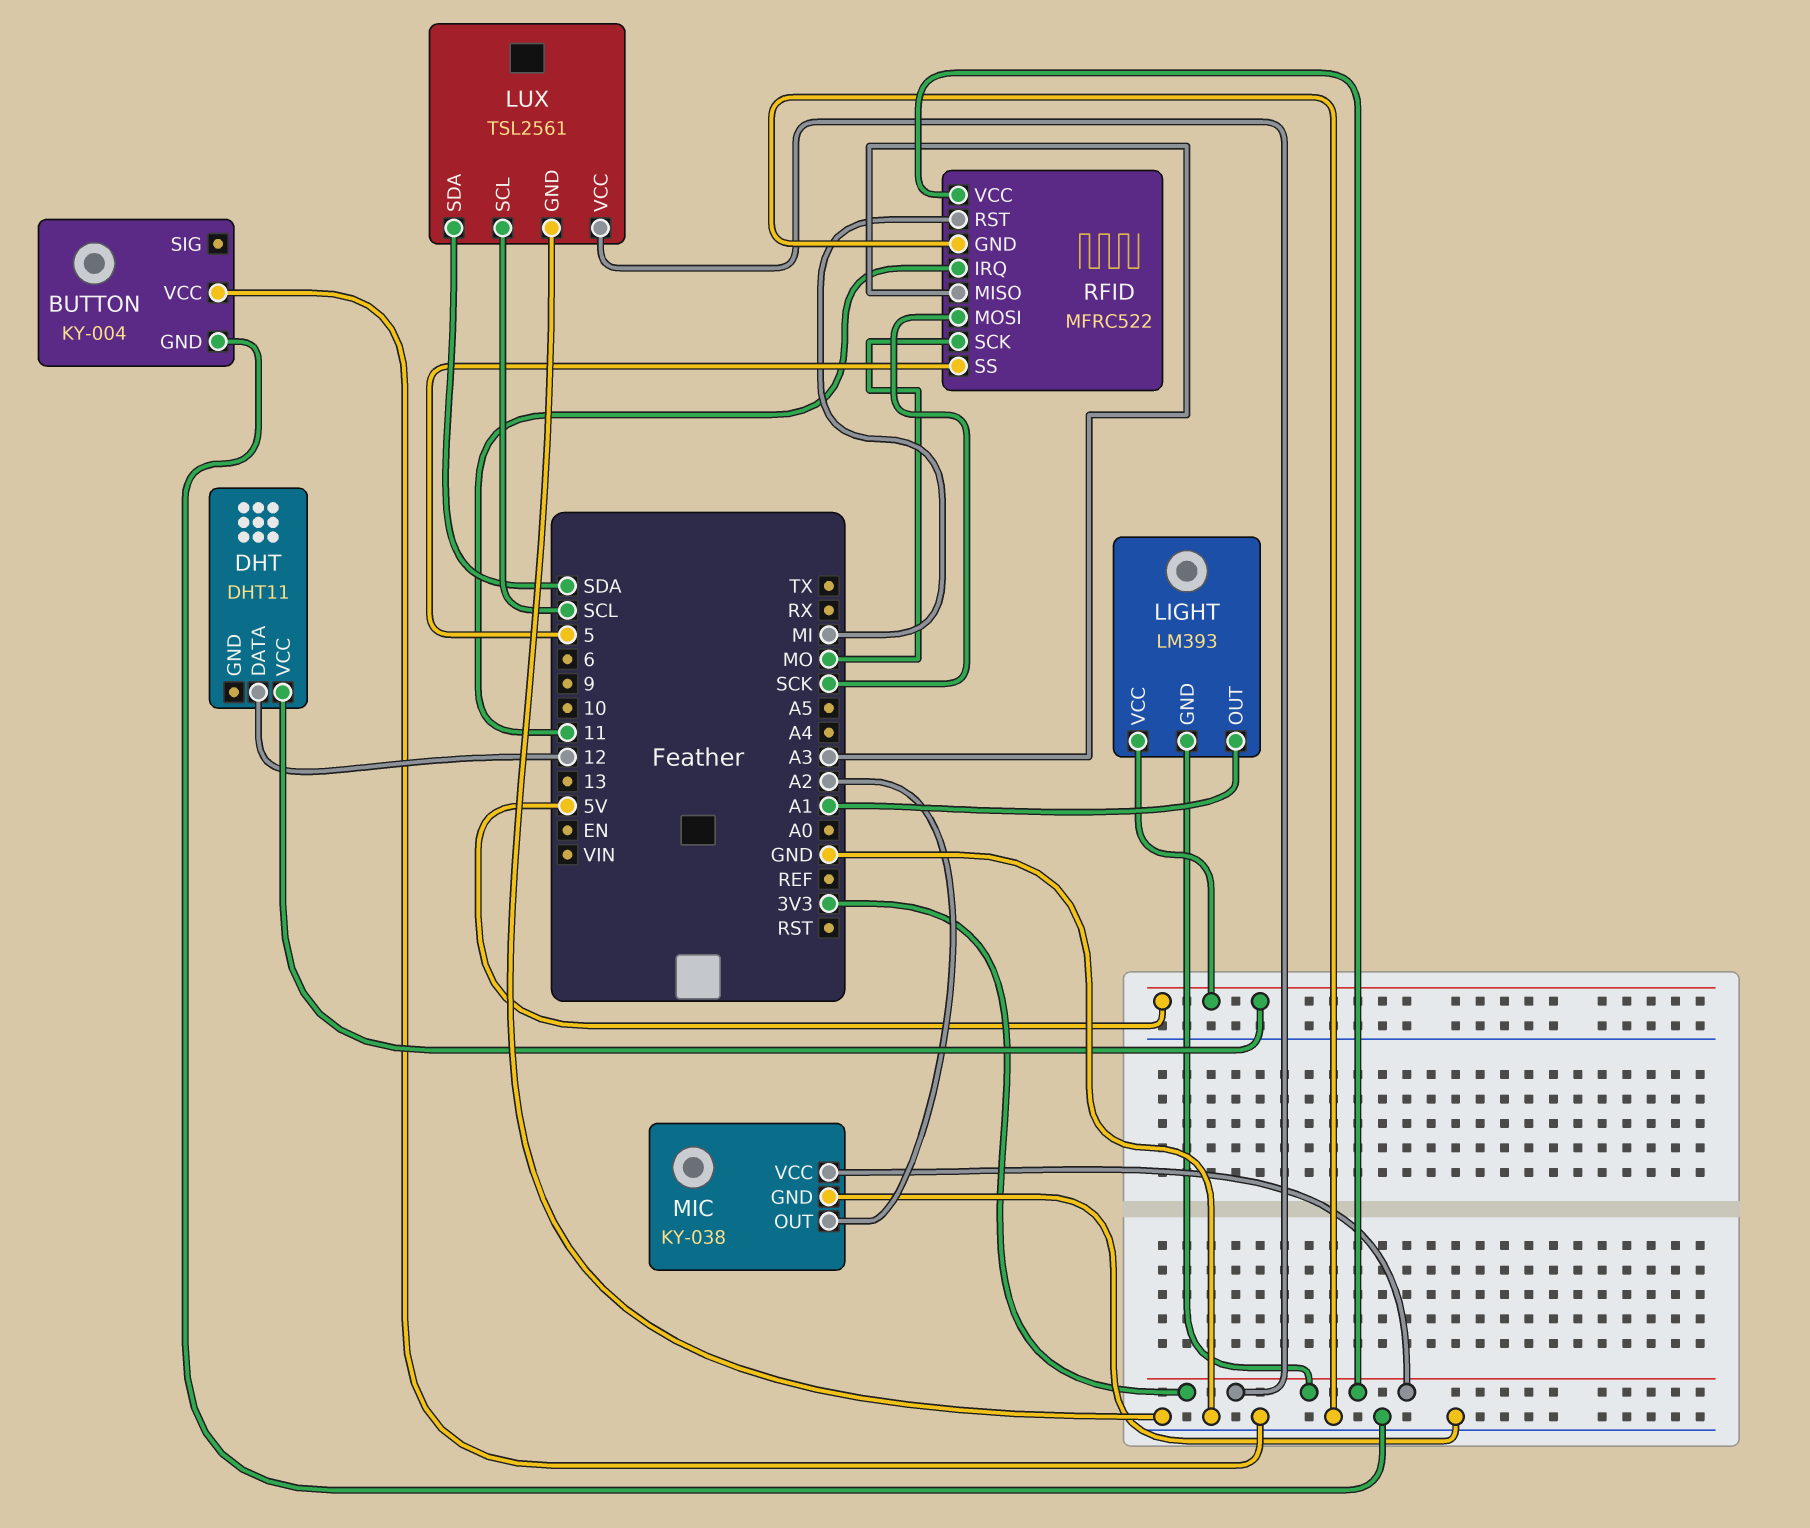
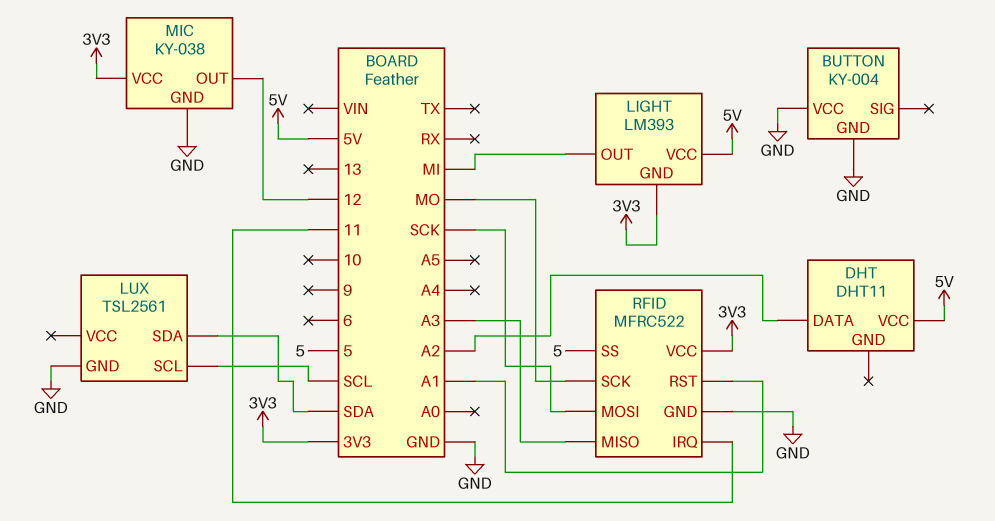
DHT pin DATA: 12 -> A2
LIGHT pin OUT: A1 -> MI
LUX pin VCC: 3V3 -> none
MIC pin OUT: A2 -> 12
RFID pin RST: MI -> A1

